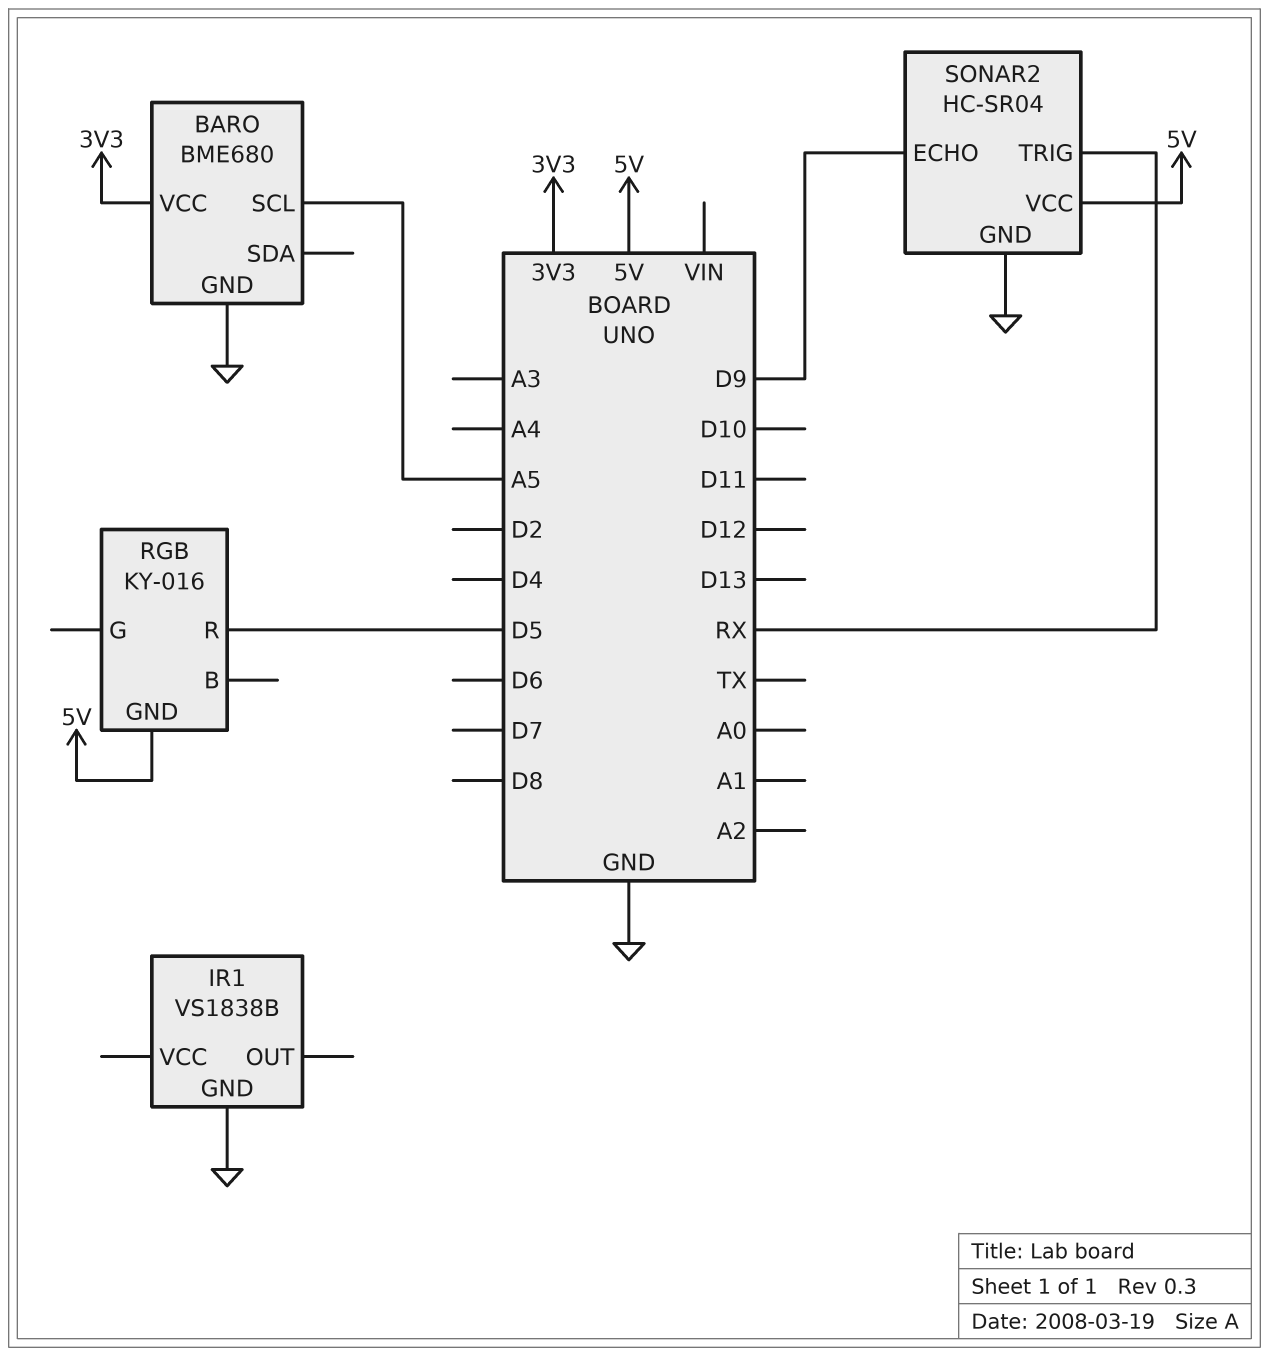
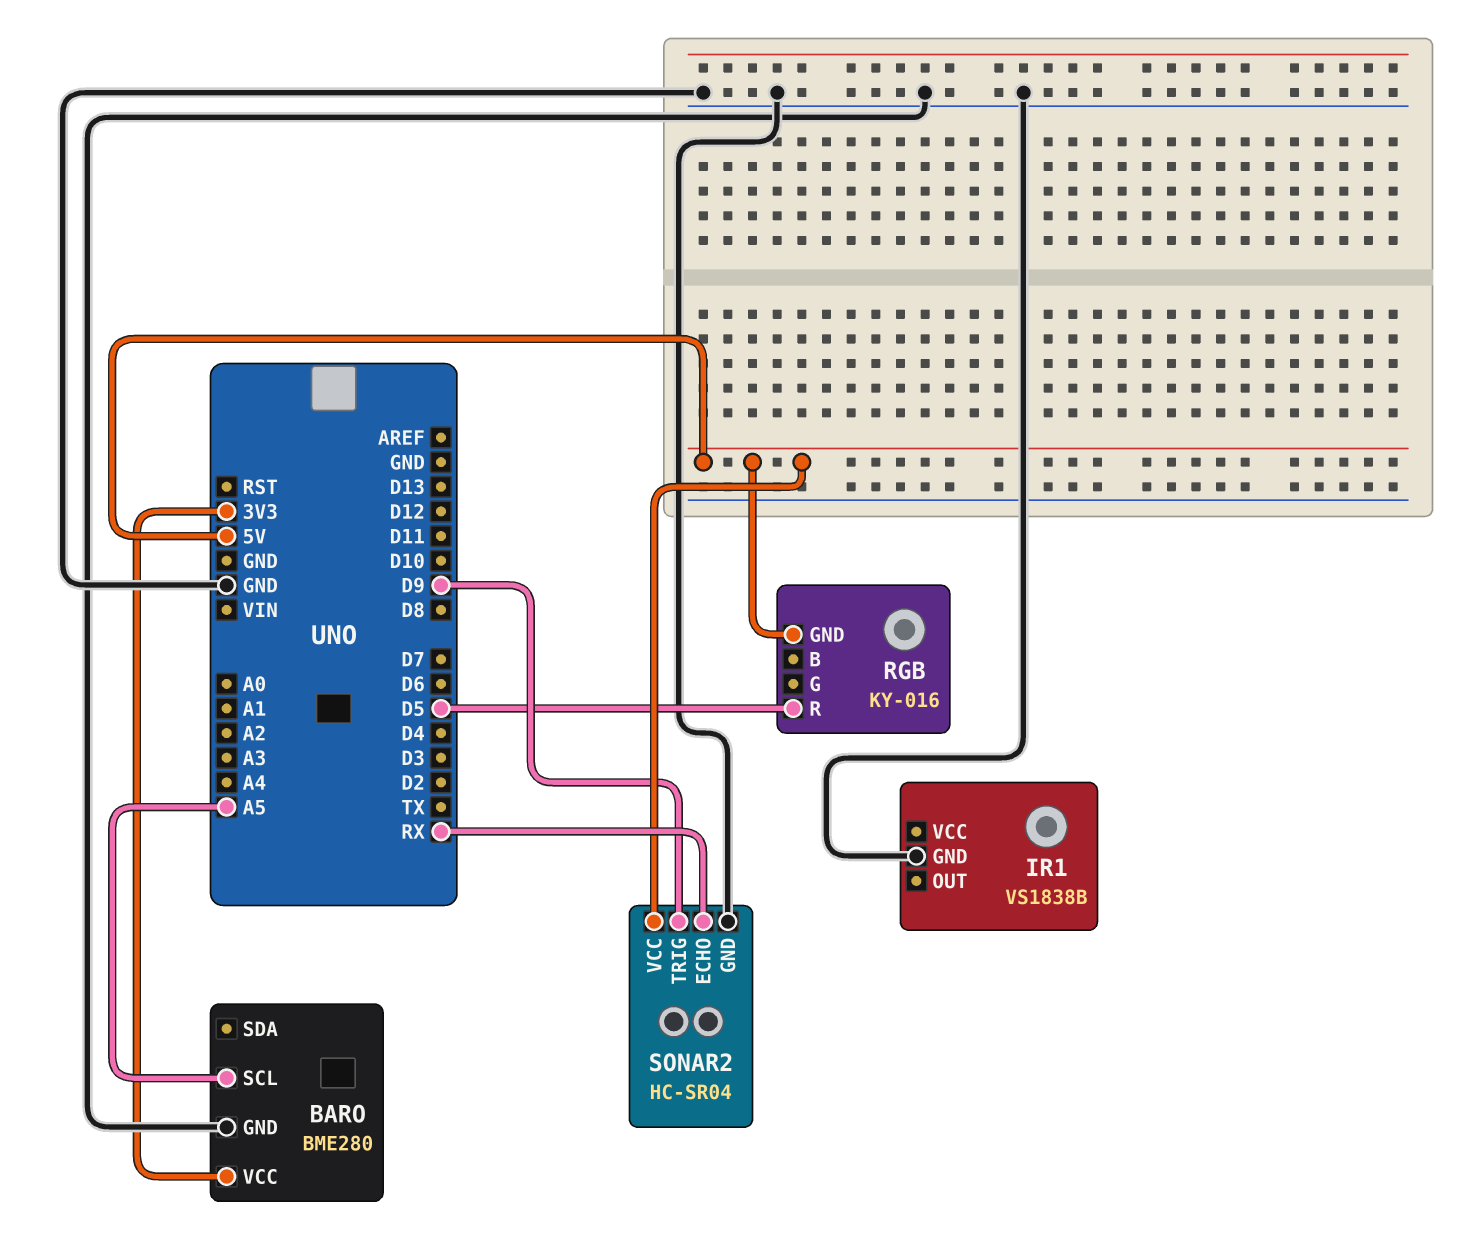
BARO: BME680 -> BME280
SONAR2 pin ECHO: D9 -> RX
SONAR2 pin TRIG: RX -> D9

